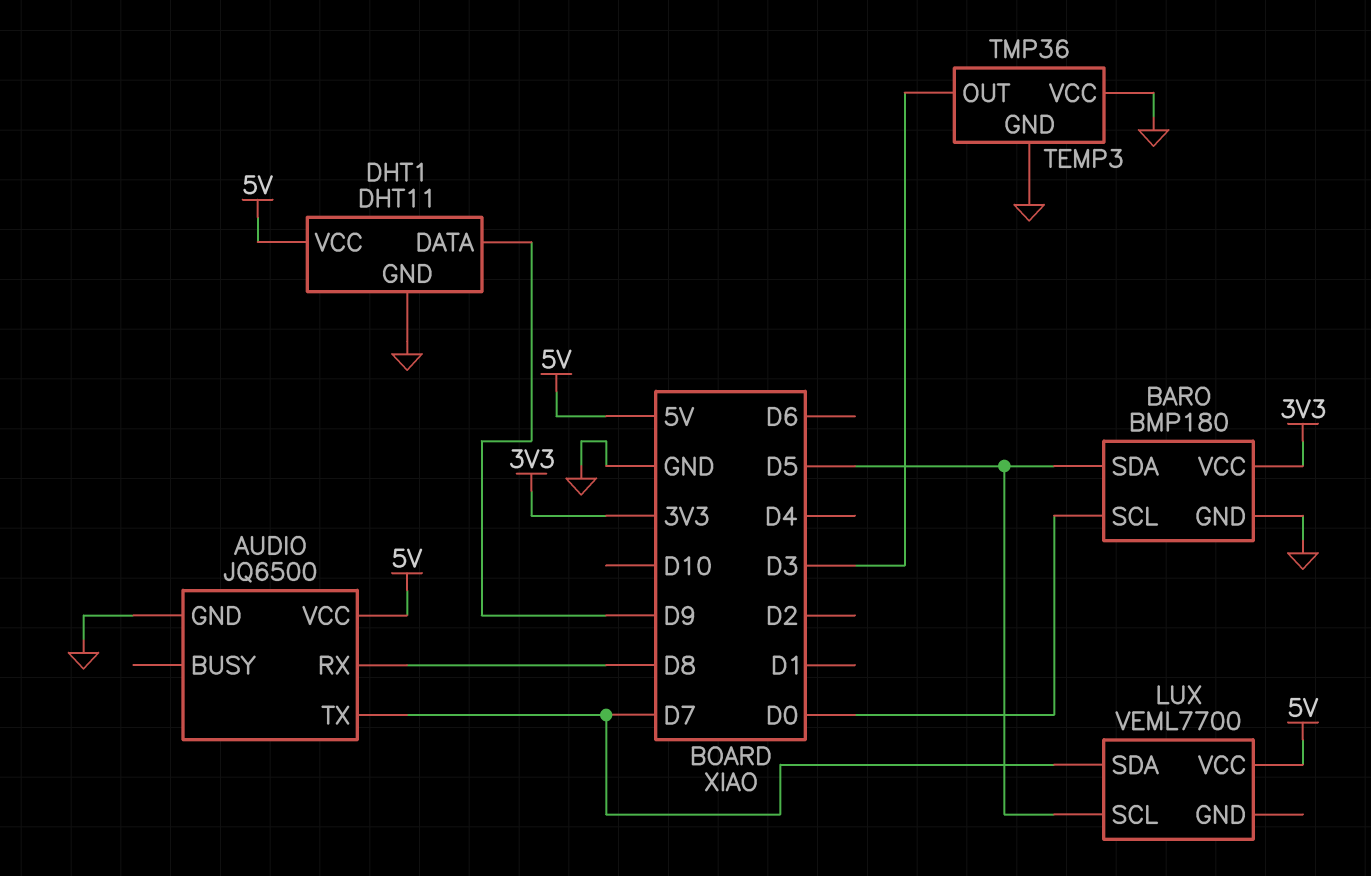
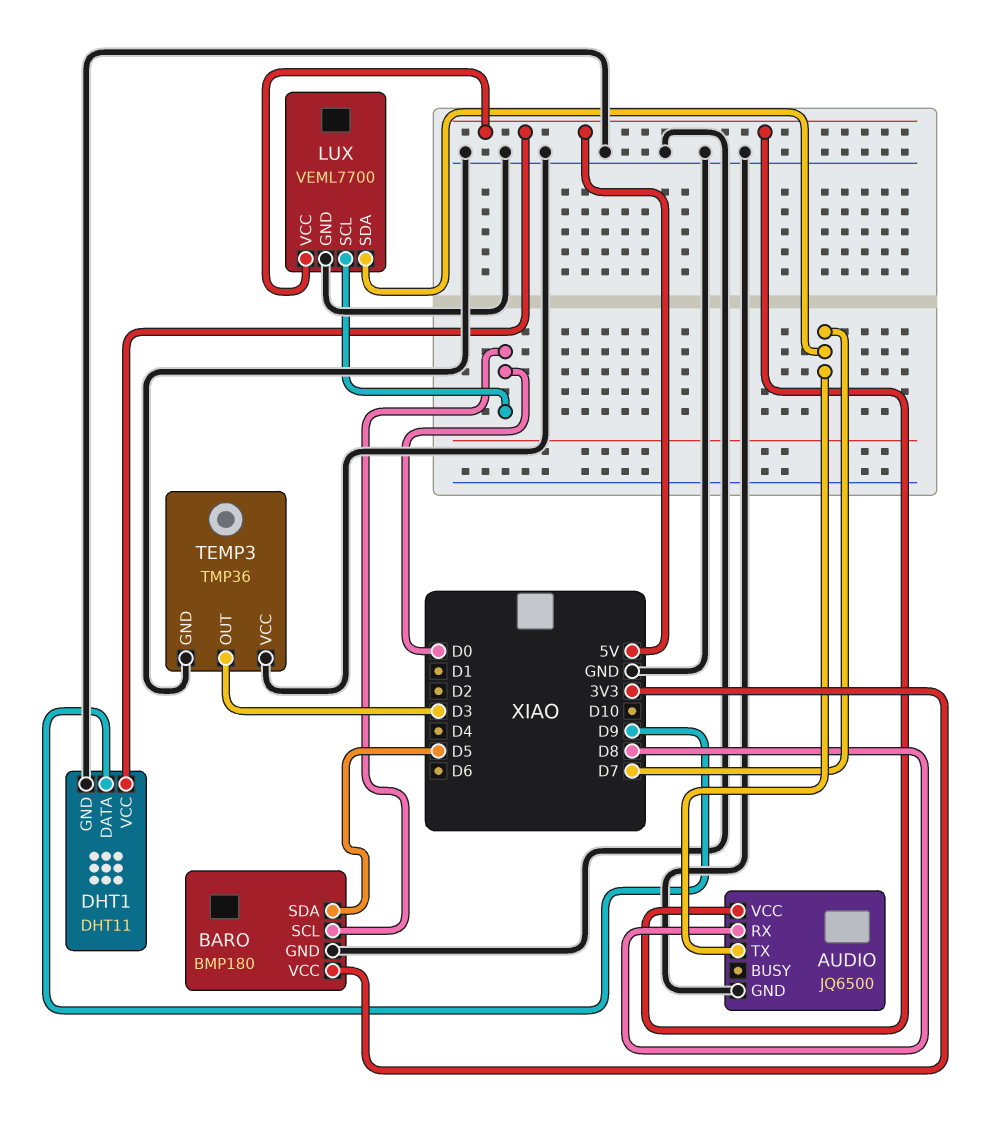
LUX pin GND: none -> GND
LUX pin SCL: D5 -> D0

